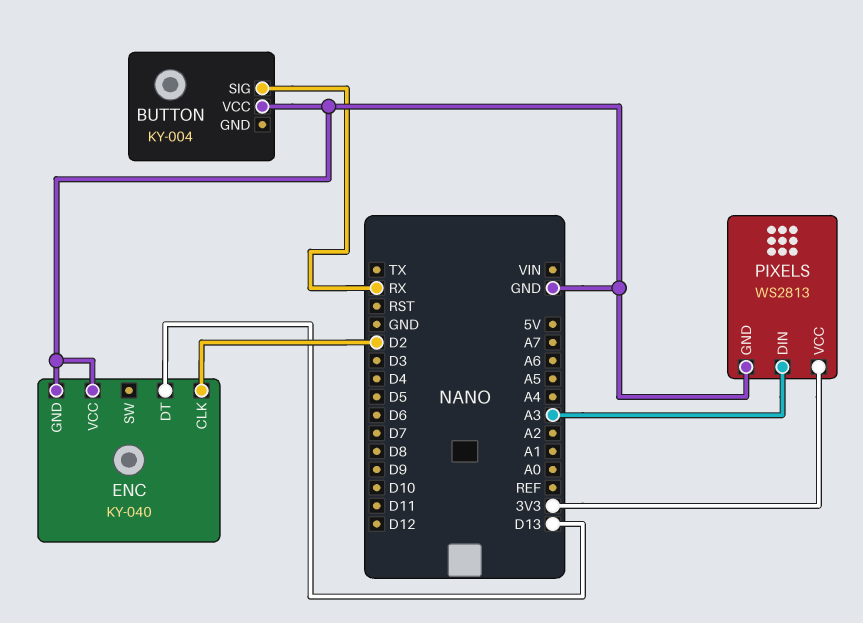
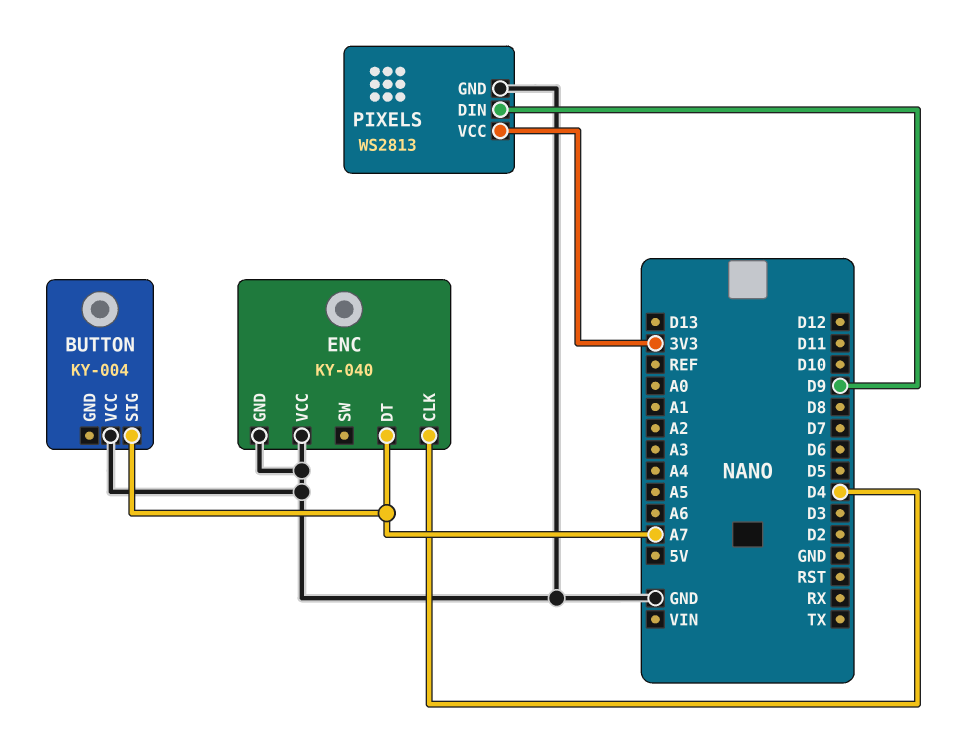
BUTTON pin SIG: RX -> A7
ENC pin CLK: D2 -> D4
ENC pin DT: D13 -> A7
PIXELS pin DIN: A3 -> D9

